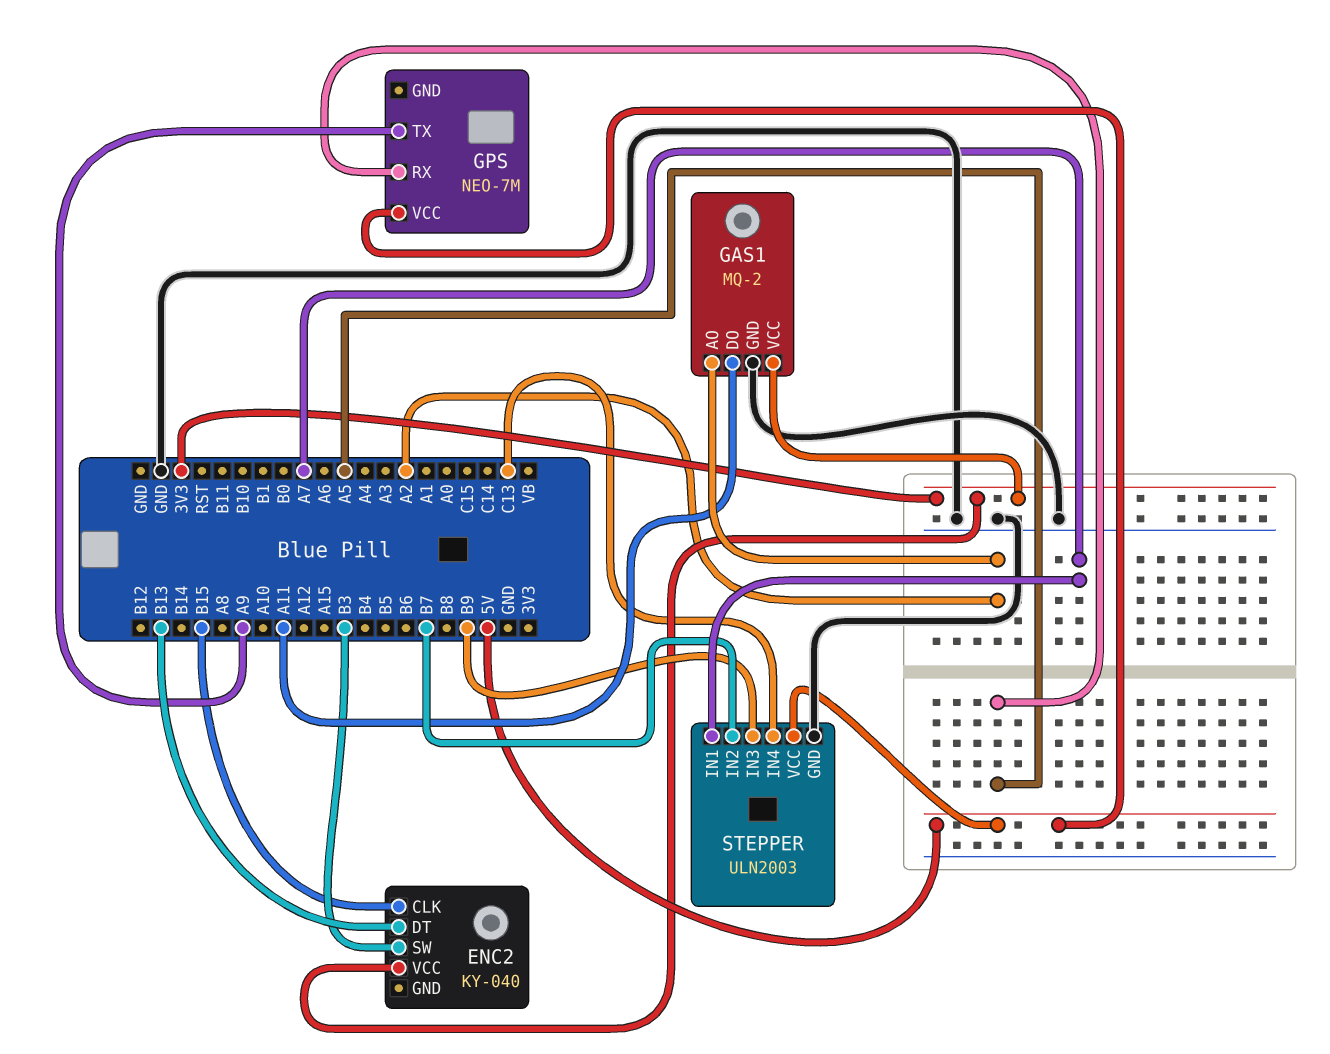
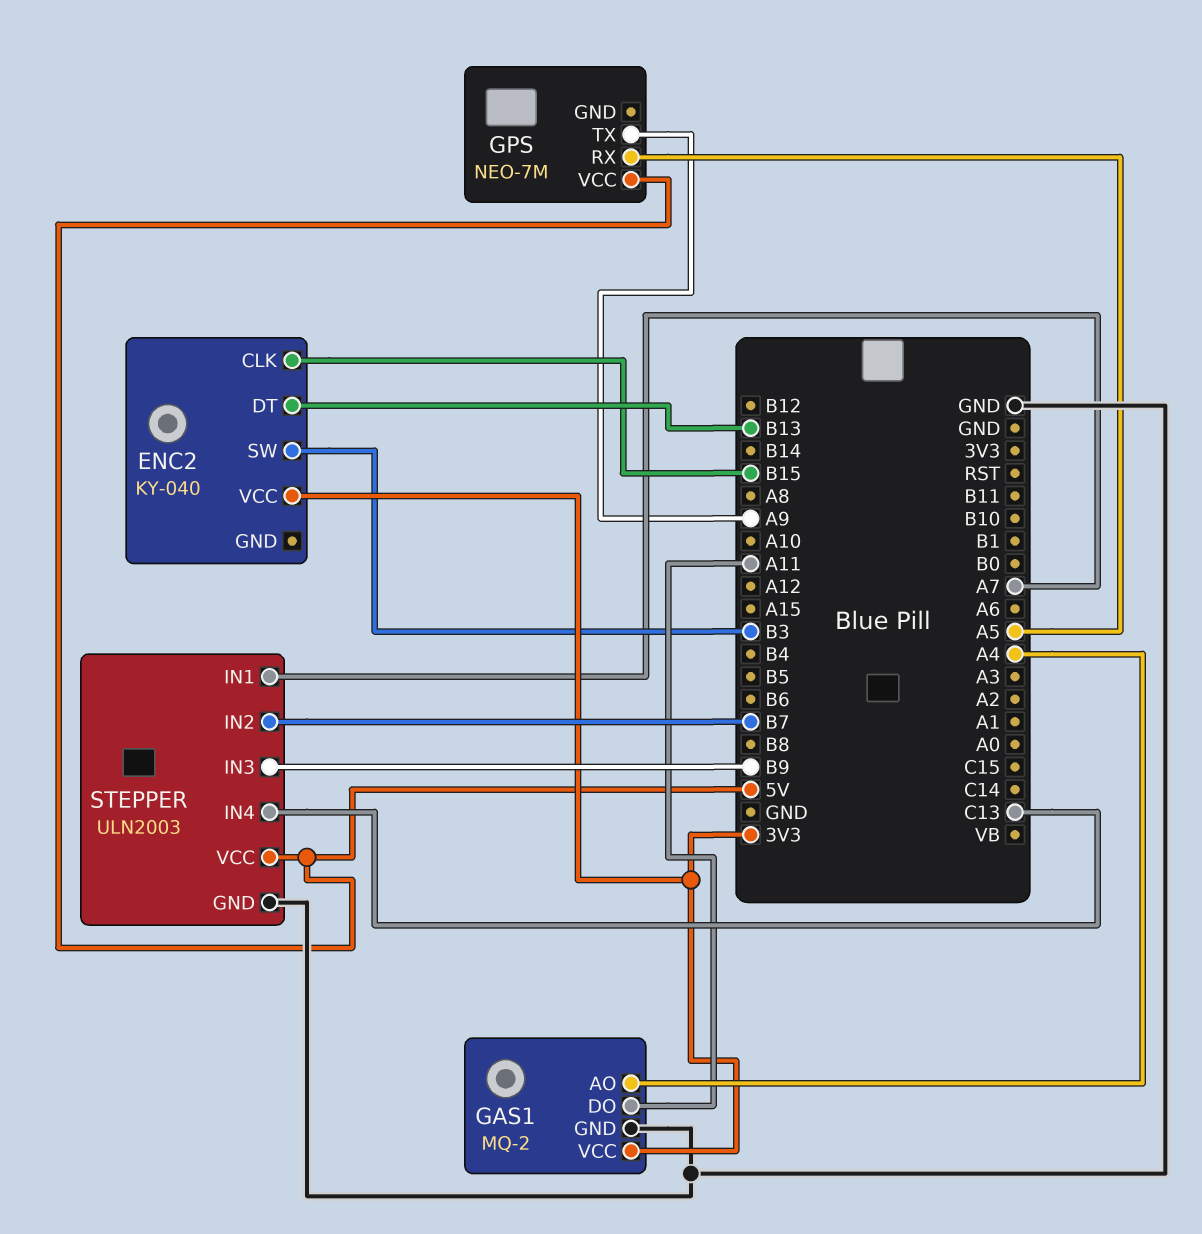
GAS1 pin AO: A2 -> A4

